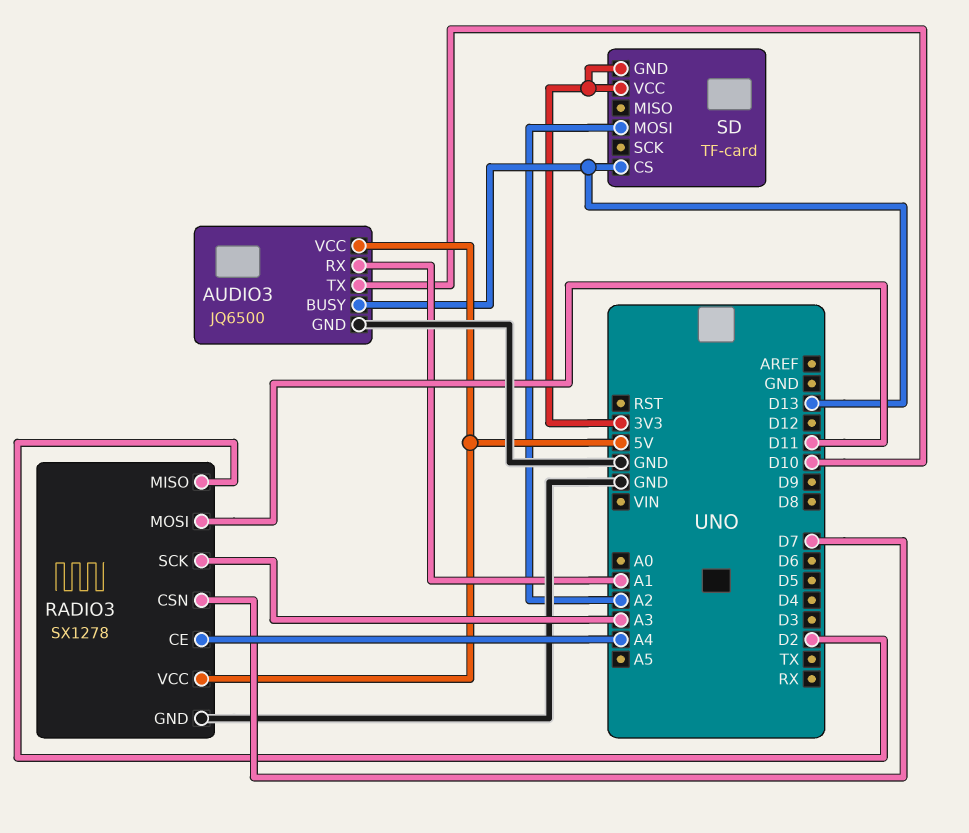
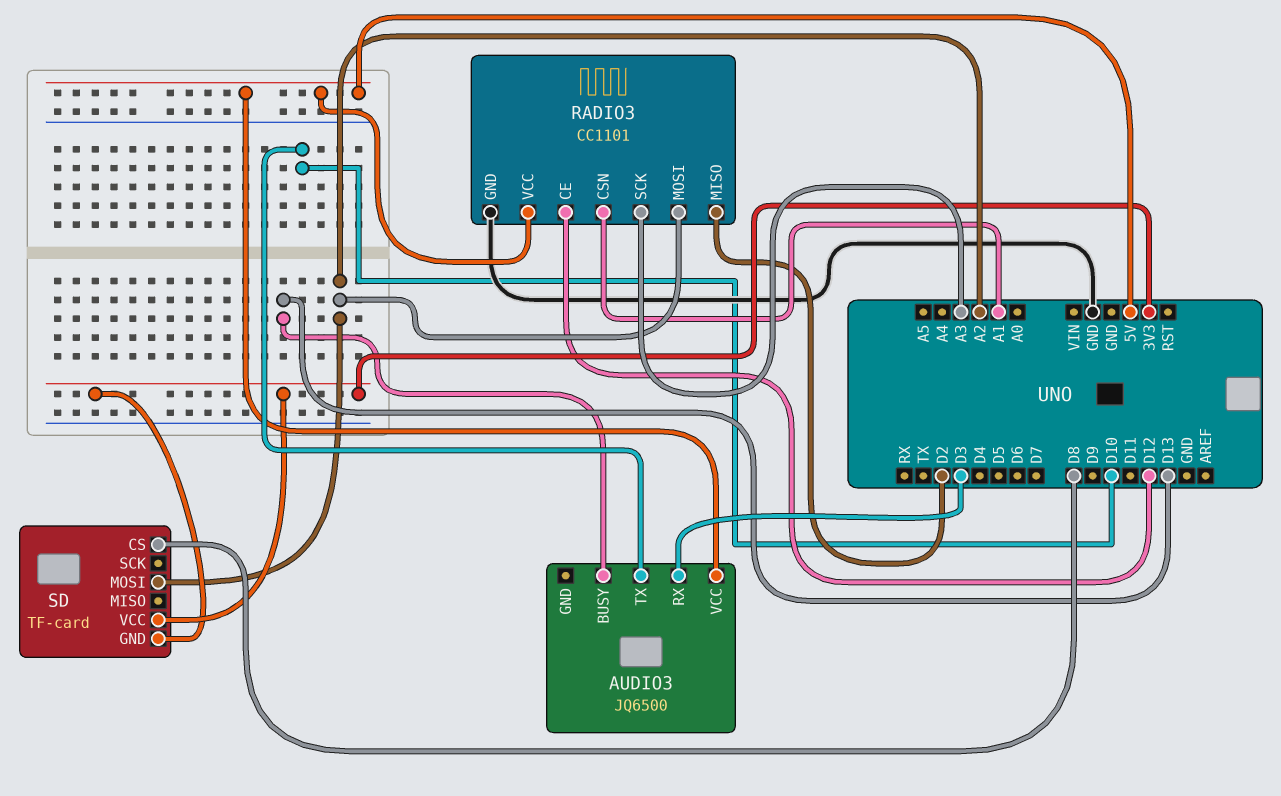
AUDIO3 pin GND: GND -> none
AUDIO3 pin RX: A1 -> D3
RADIO3: SX1278 -> CC1101
RADIO3 pin CE: A4 -> D12
RADIO3 pin CSN: D7 -> A1
RADIO3 pin MOSI: D11 -> A2
SD pin CS: D13 -> D8

